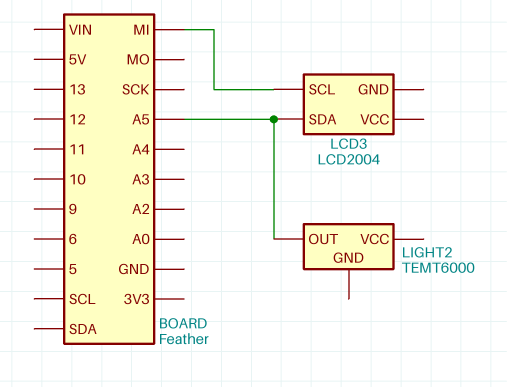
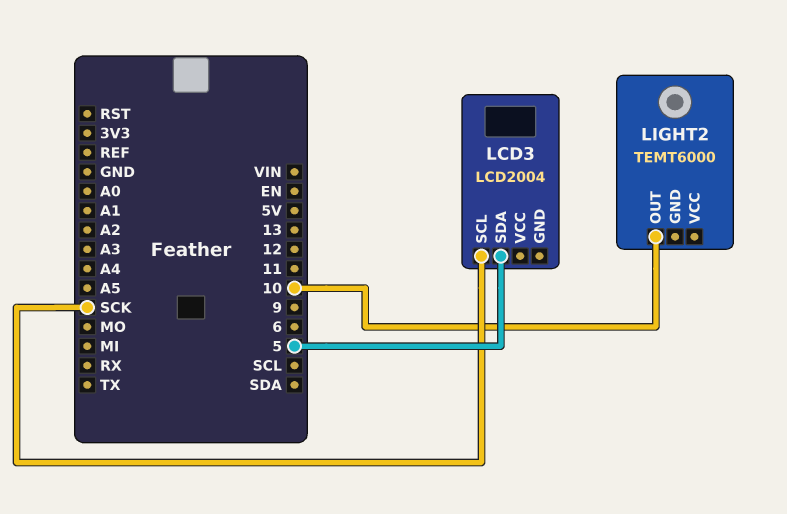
LCD3 pin SCL: MI -> SCK
LCD3 pin SDA: A5 -> 5
LIGHT2 pin OUT: A5 -> 10

